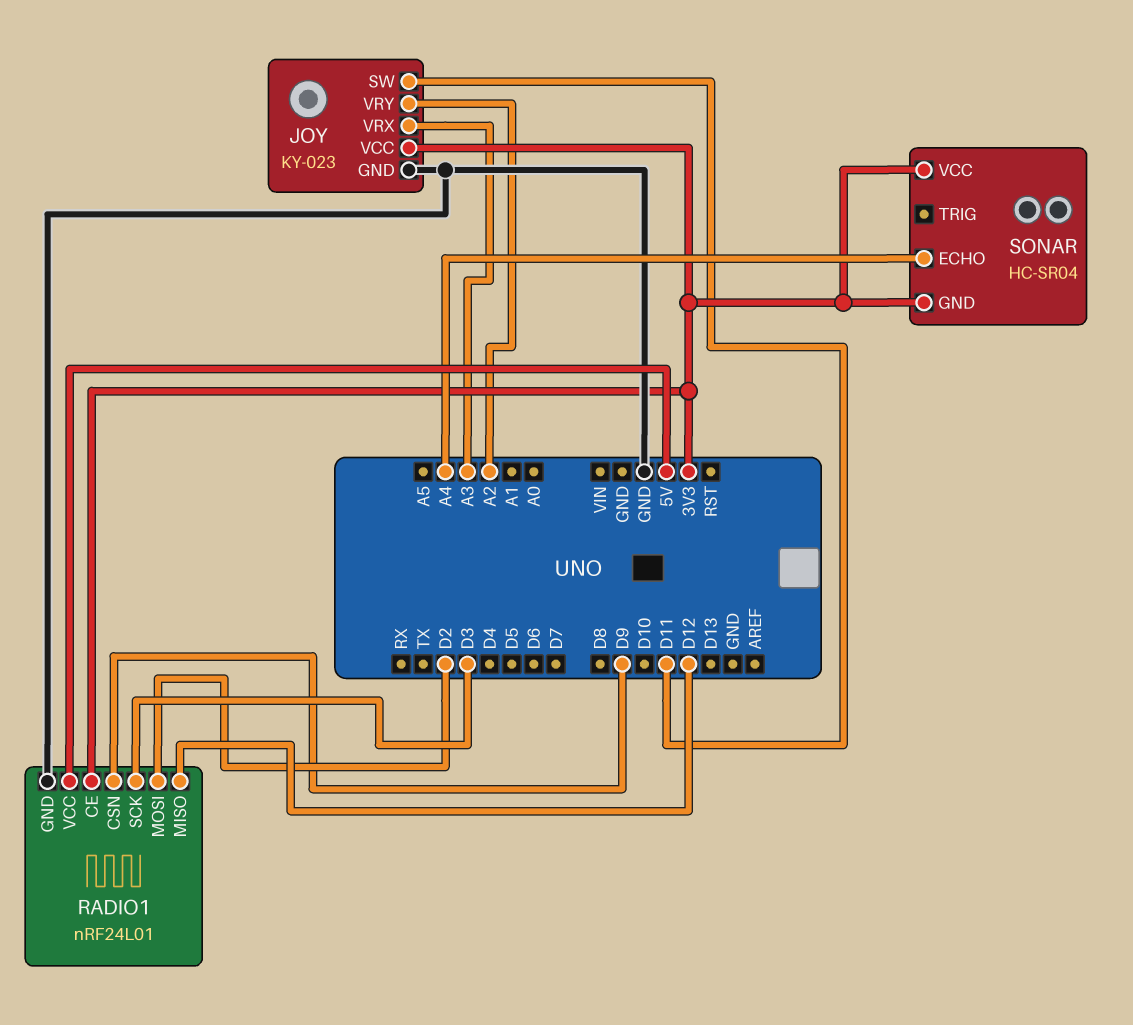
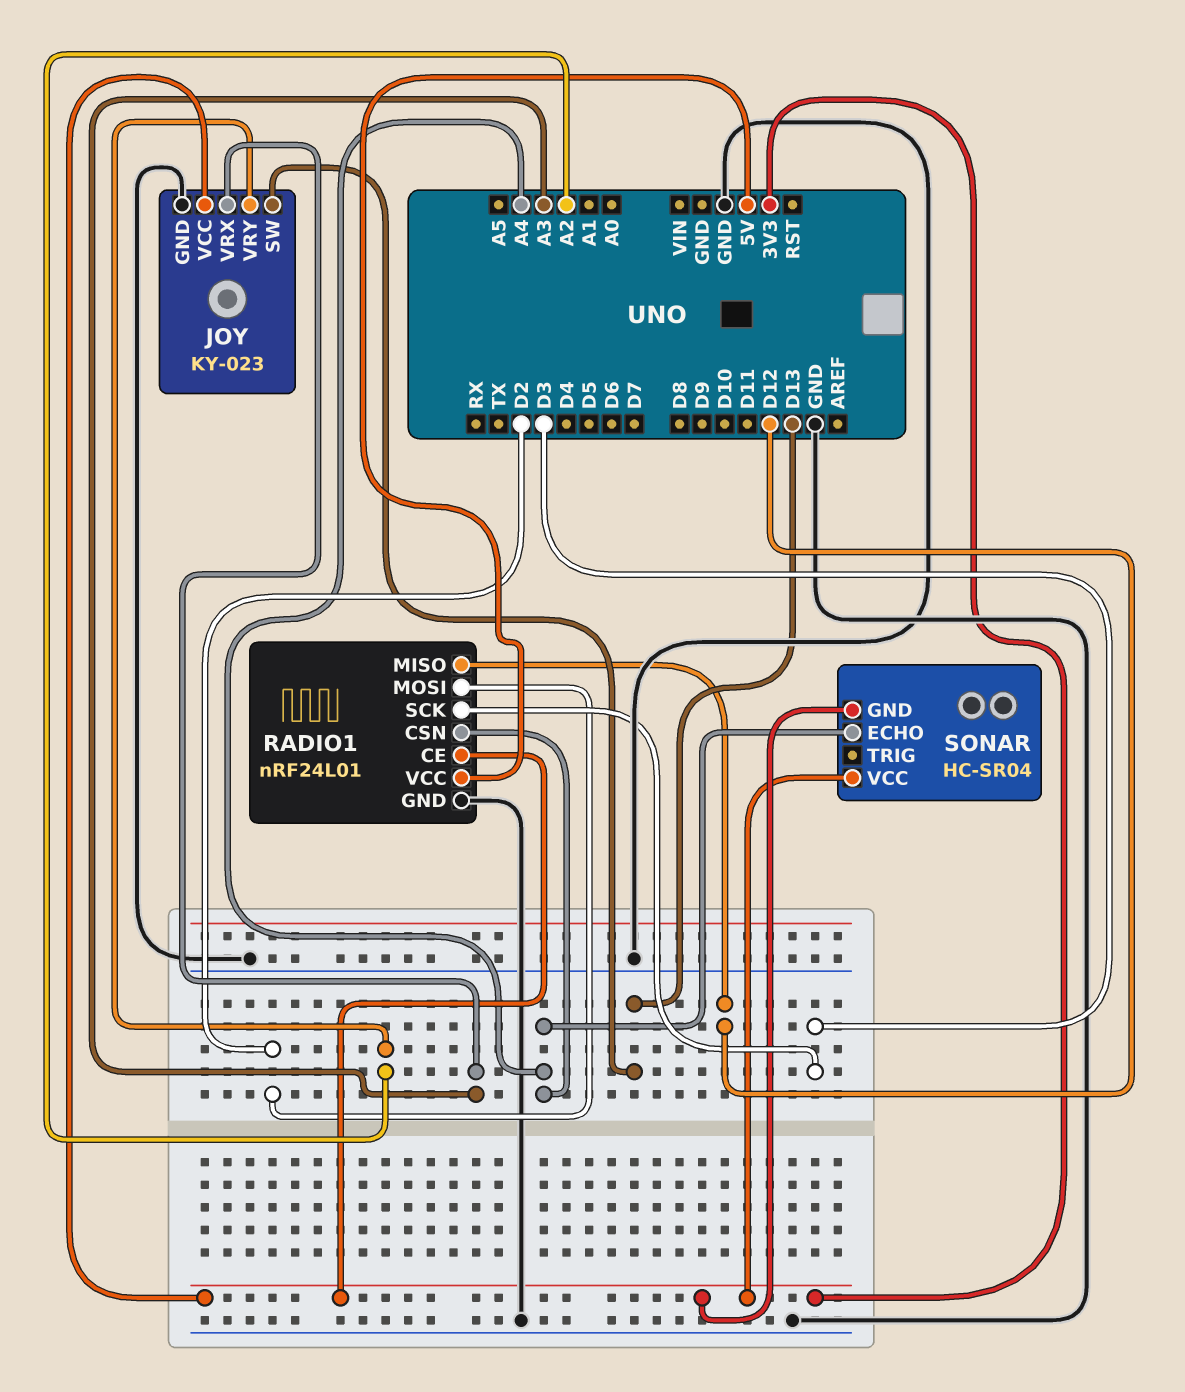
JOY pin SW: D11 -> D13
RADIO1 pin CSN: D9 -> A4

